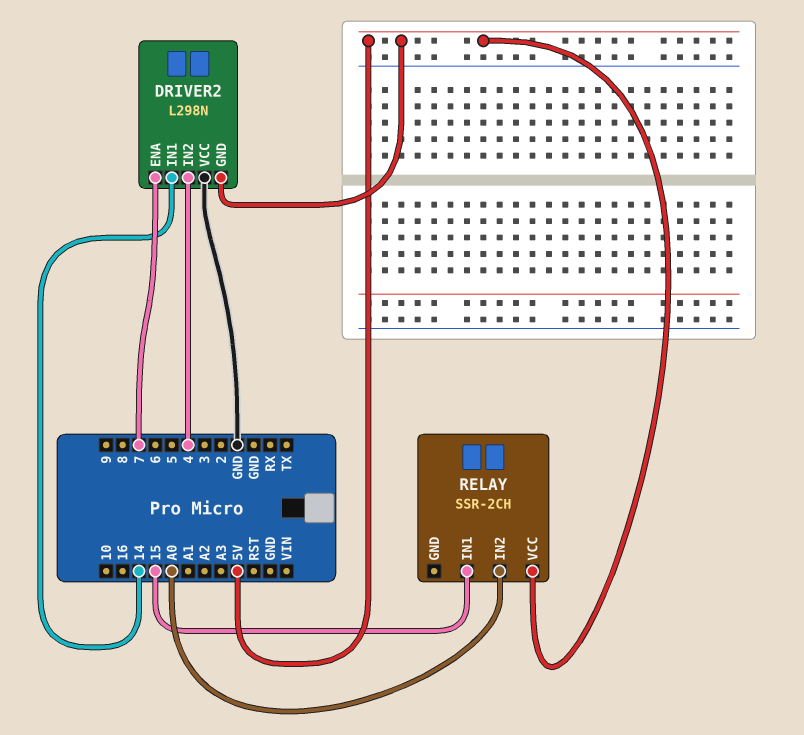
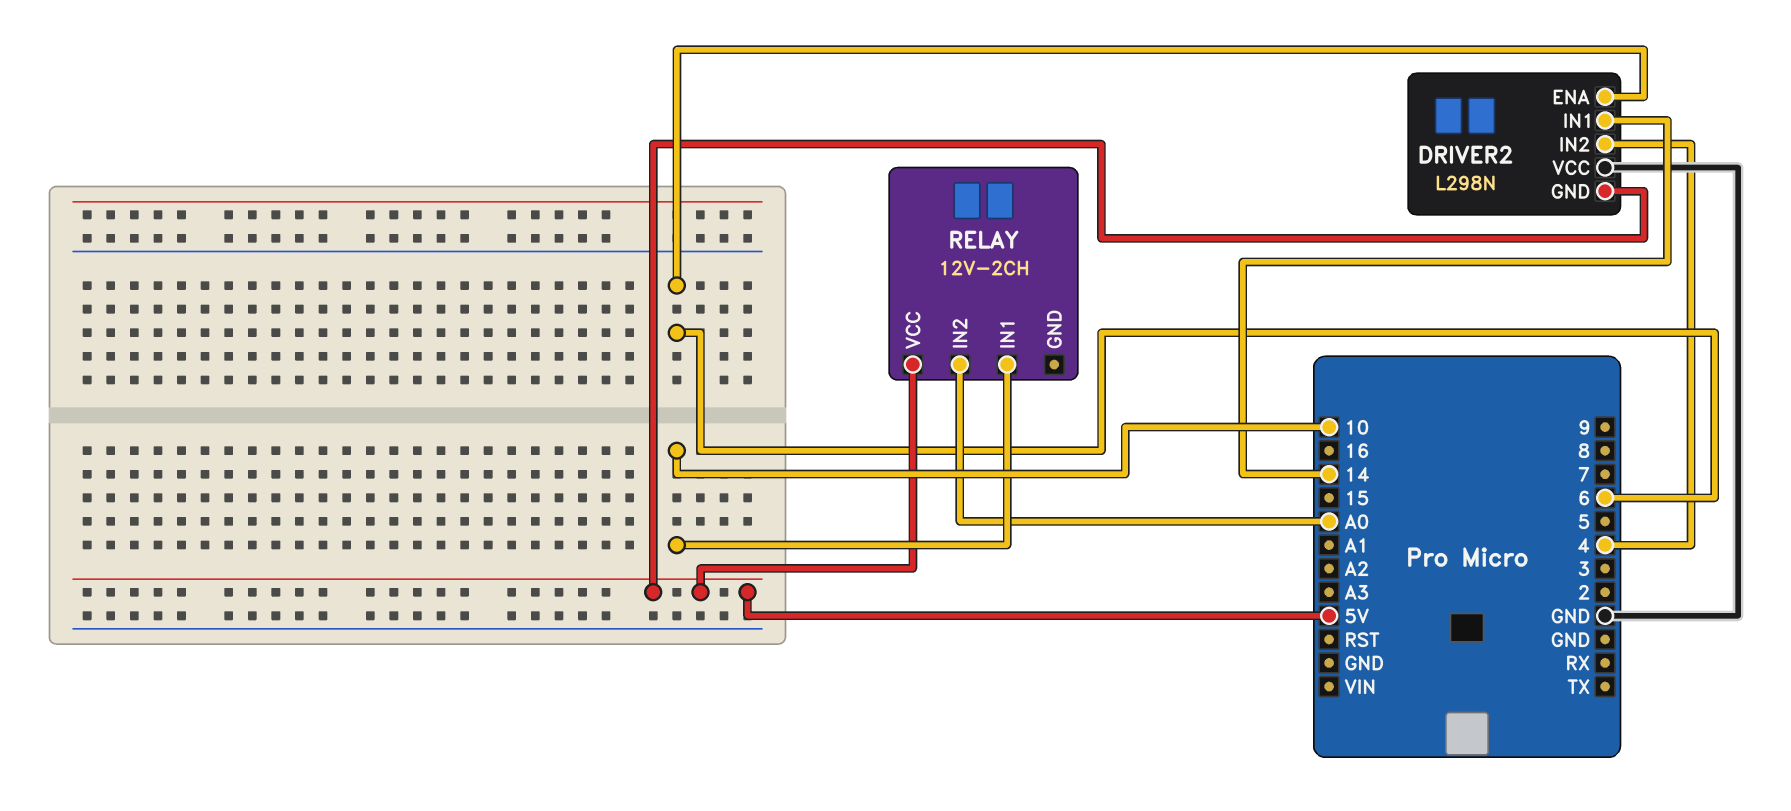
DRIVER2 pin ENA: 7 -> 6
RELAY: SSR-2CH -> 12V-2CH
RELAY pin IN1: 15 -> 10

